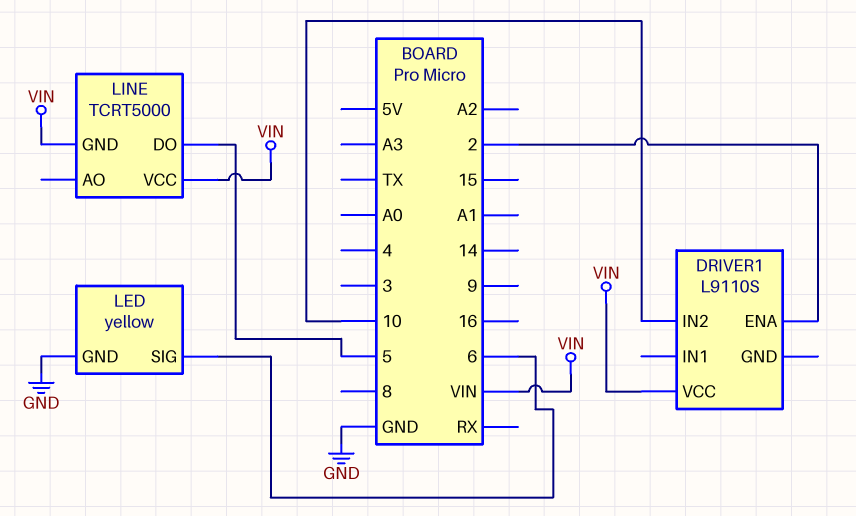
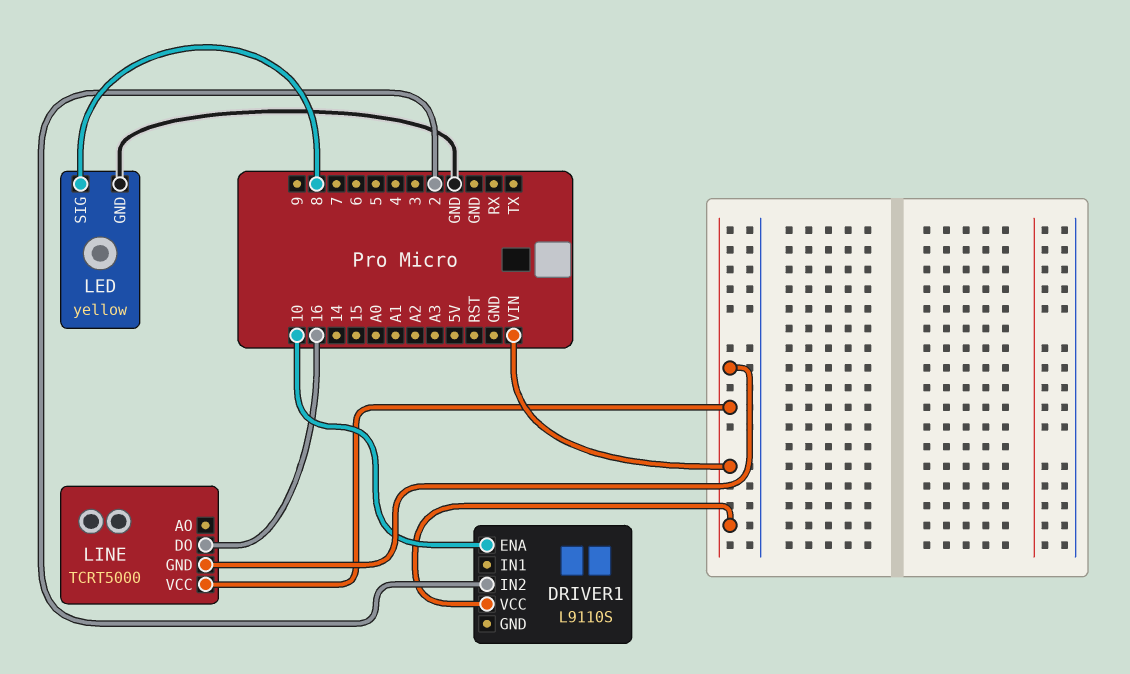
DRIVER1 pin ENA: 2 -> 10
DRIVER1 pin IN2: 10 -> 2
LED pin SIG: 6 -> 8
LINE pin DO: 5 -> 16

